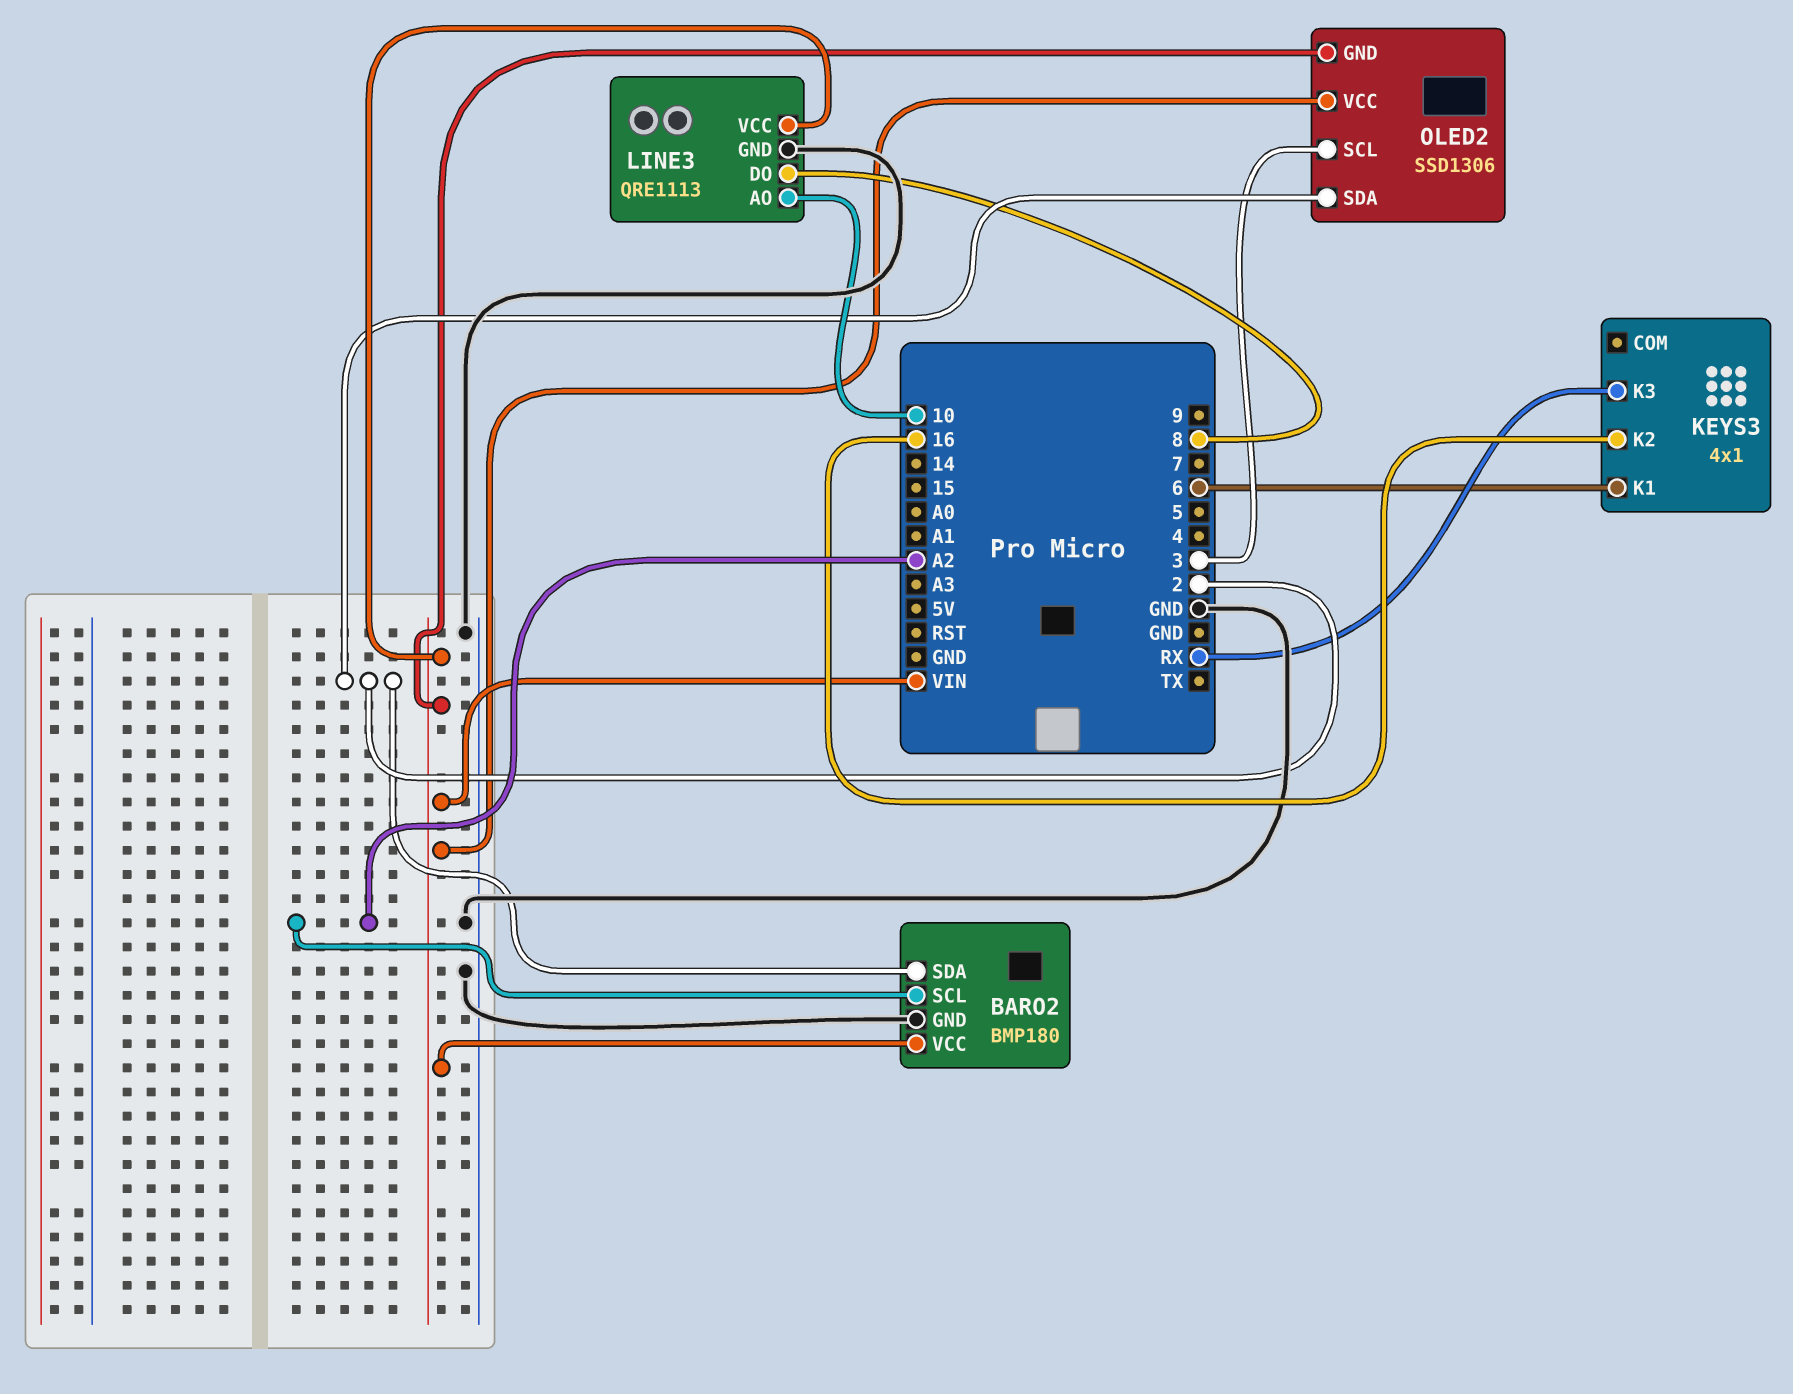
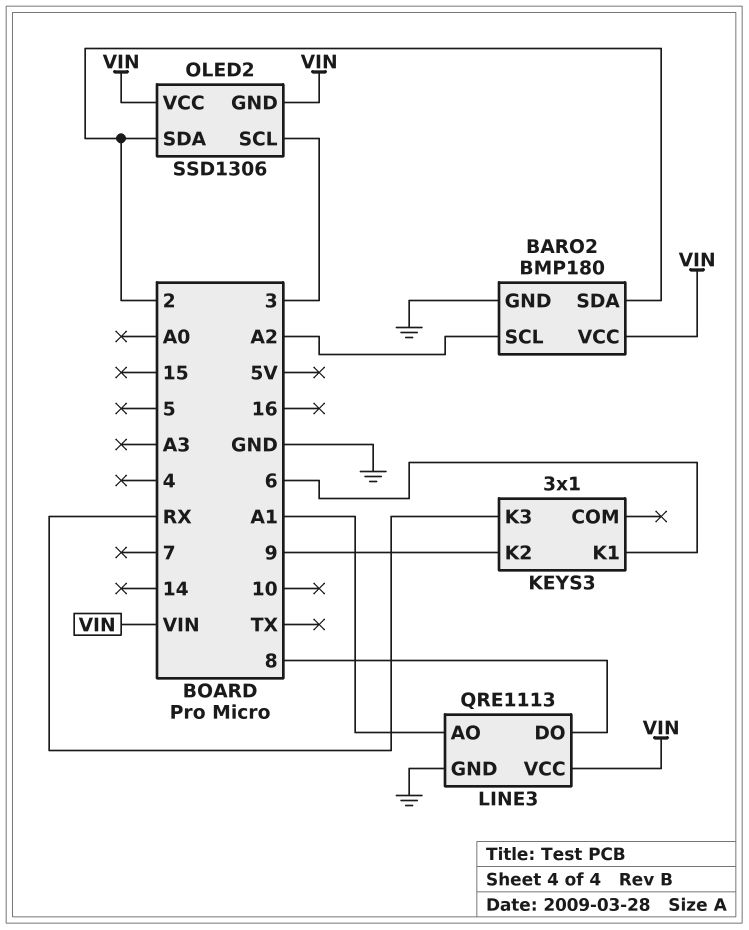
KEYS3: 4x1 -> 3x1
KEYS3 pin K2: 16 -> 9
LINE3 pin AO: 10 -> A1

